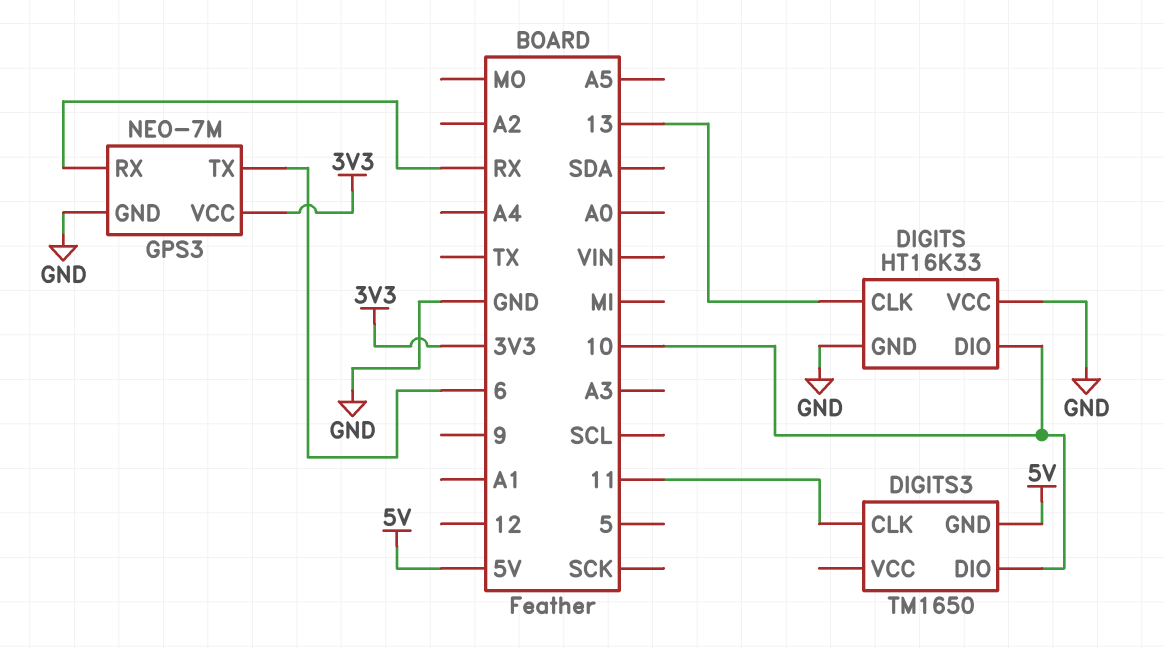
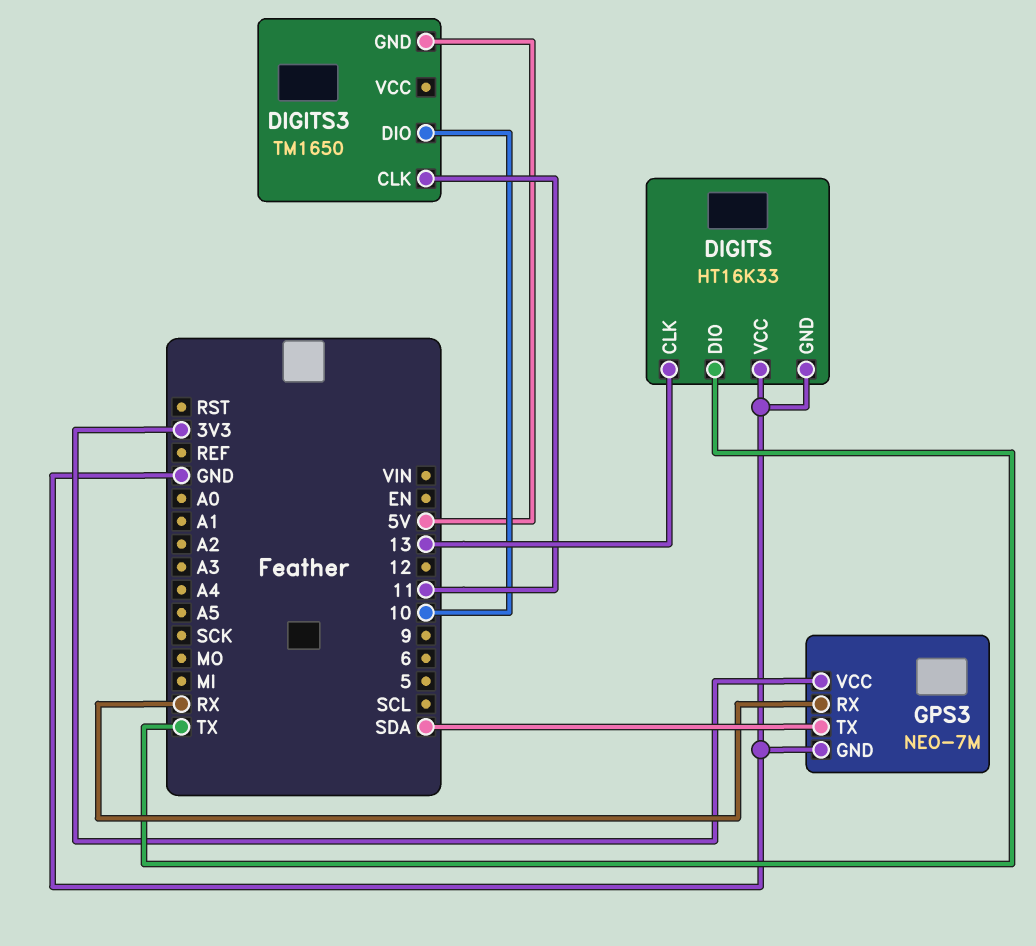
DIGITS pin DIO: 10 -> TX
GPS3 pin TX: 6 -> SDA

